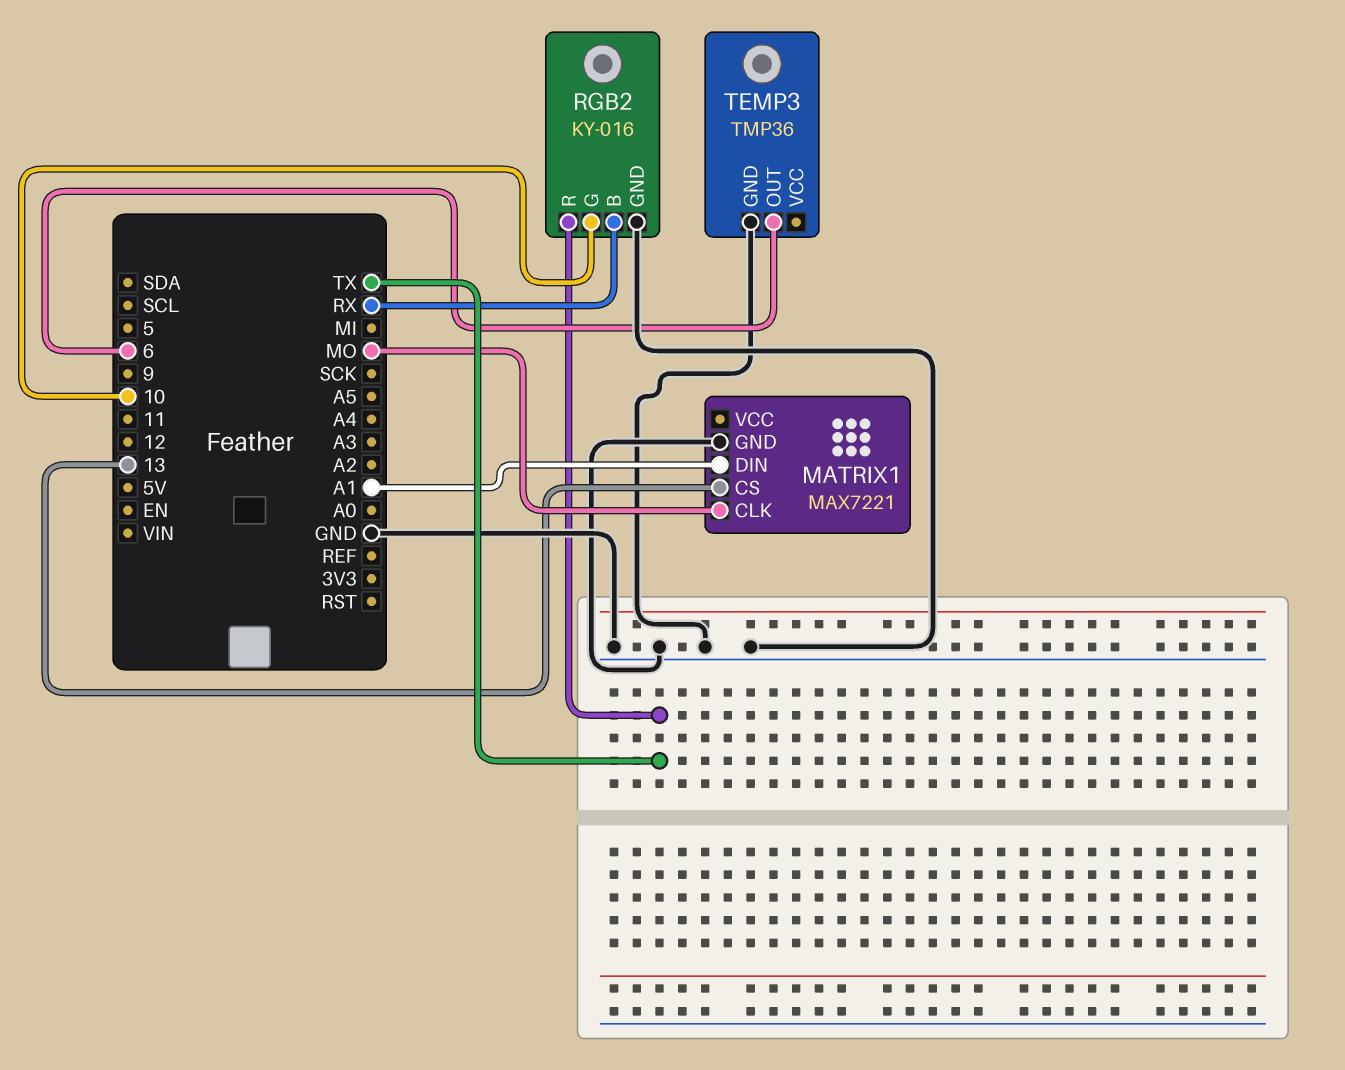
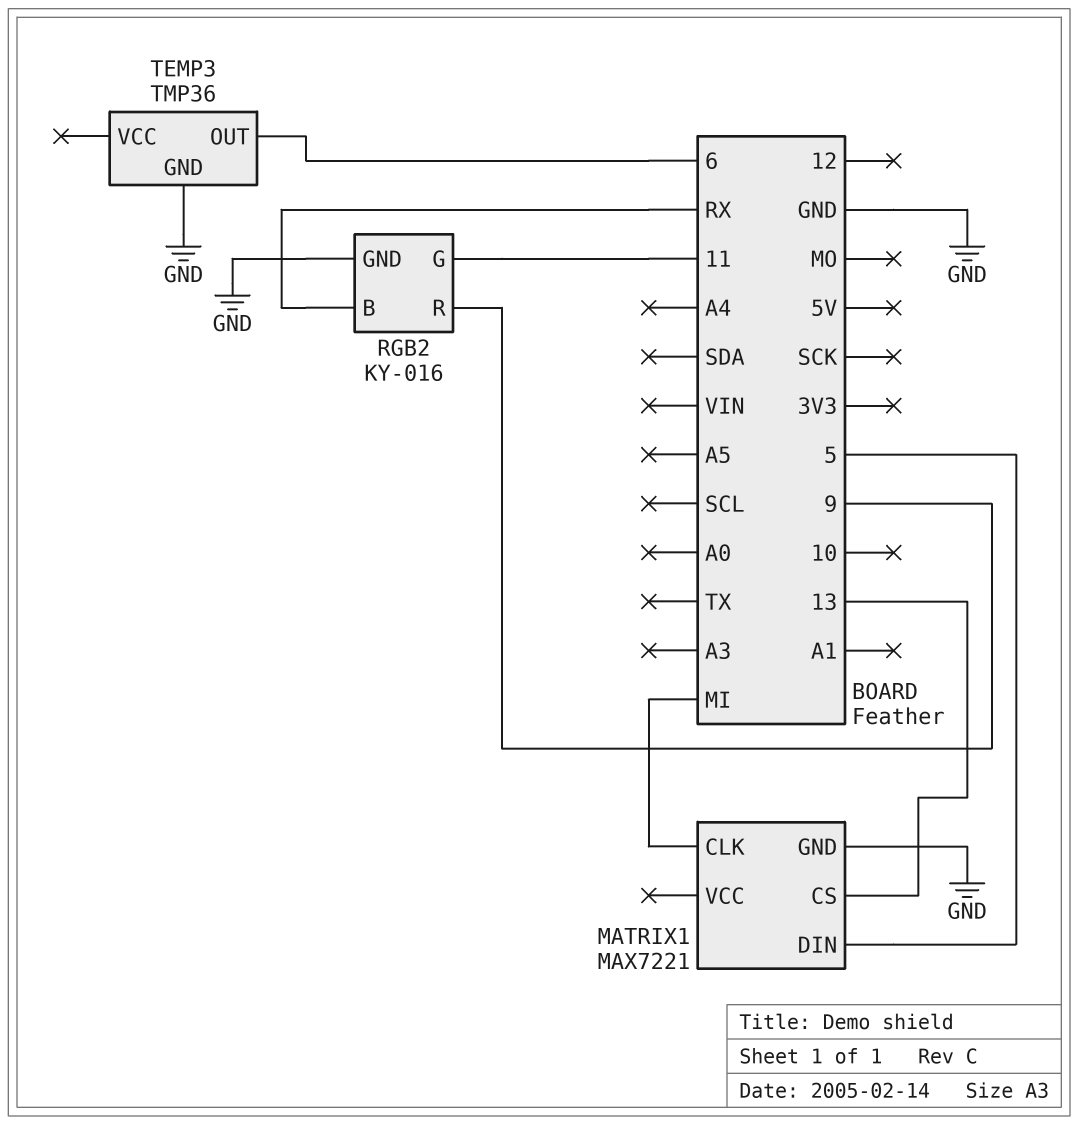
MATRIX1 pin CLK: MO -> MI
MATRIX1 pin DIN: A1 -> 5
RGB2 pin G: 10 -> 11
RGB2 pin R: TX -> 9

